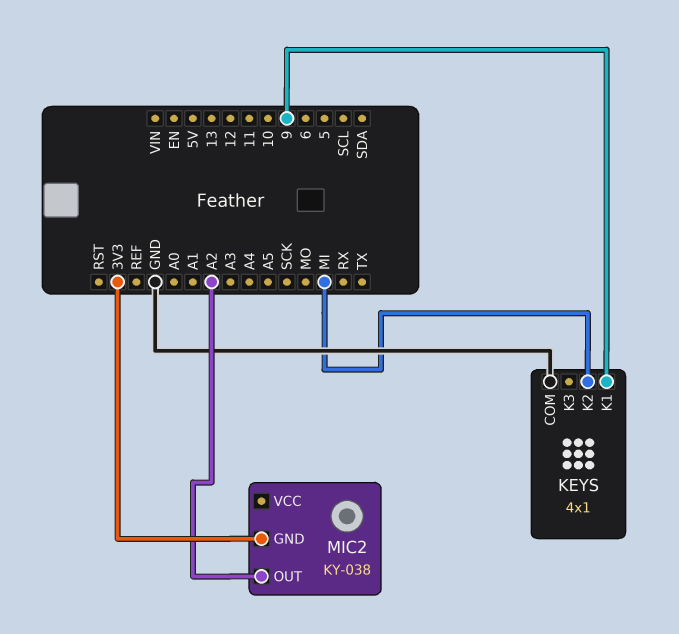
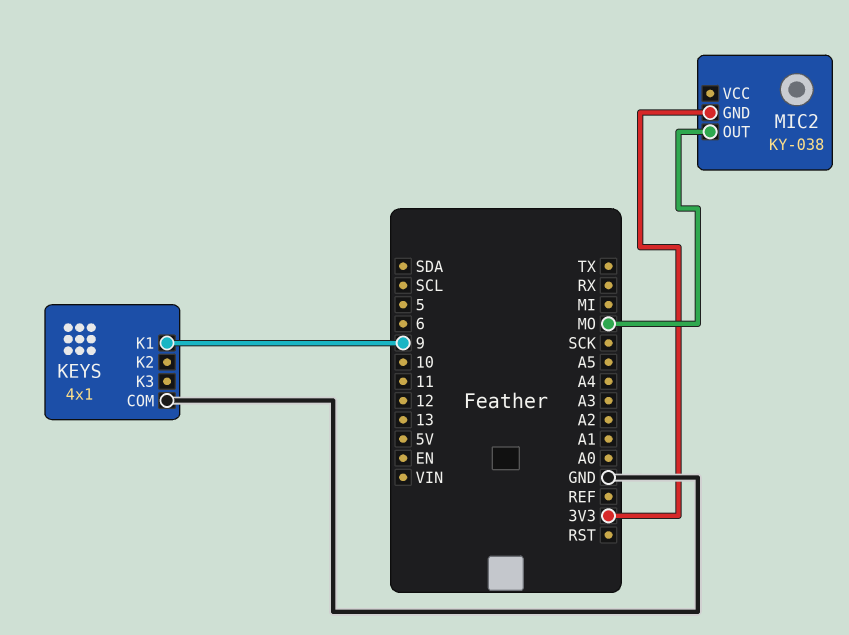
KEYS pin K2: MI -> none
MIC2 pin OUT: A2 -> MO

